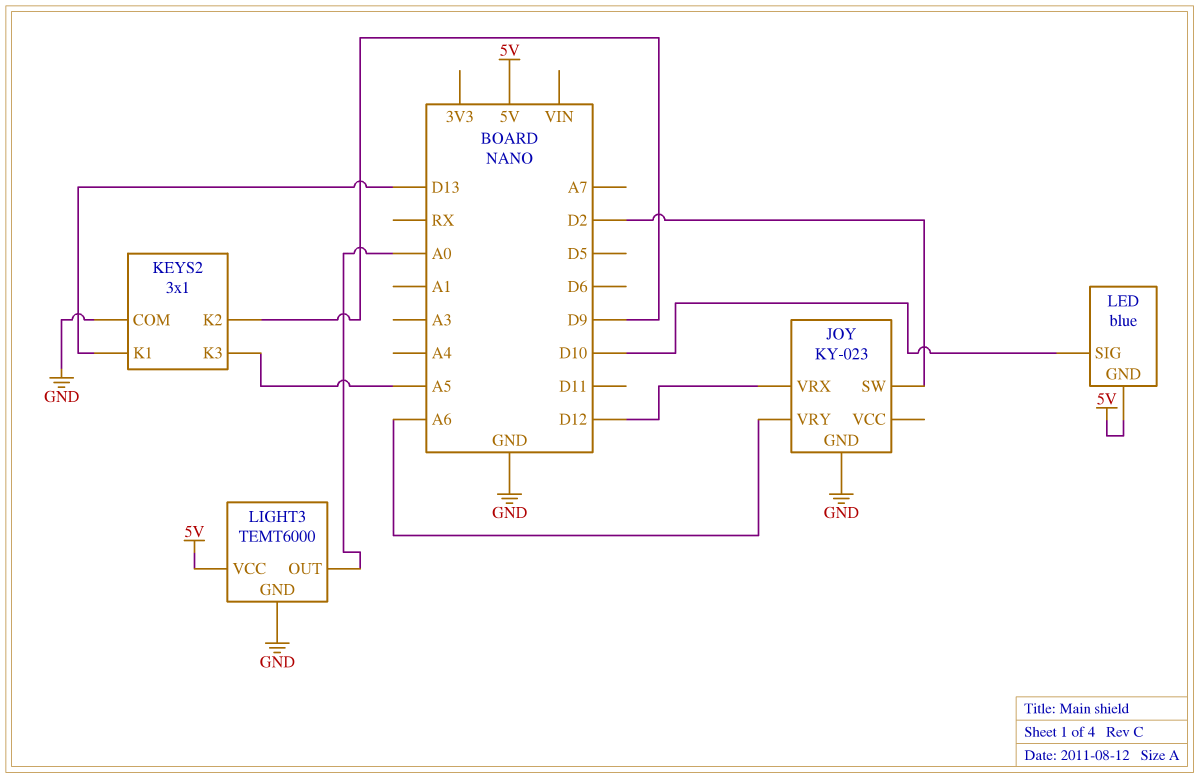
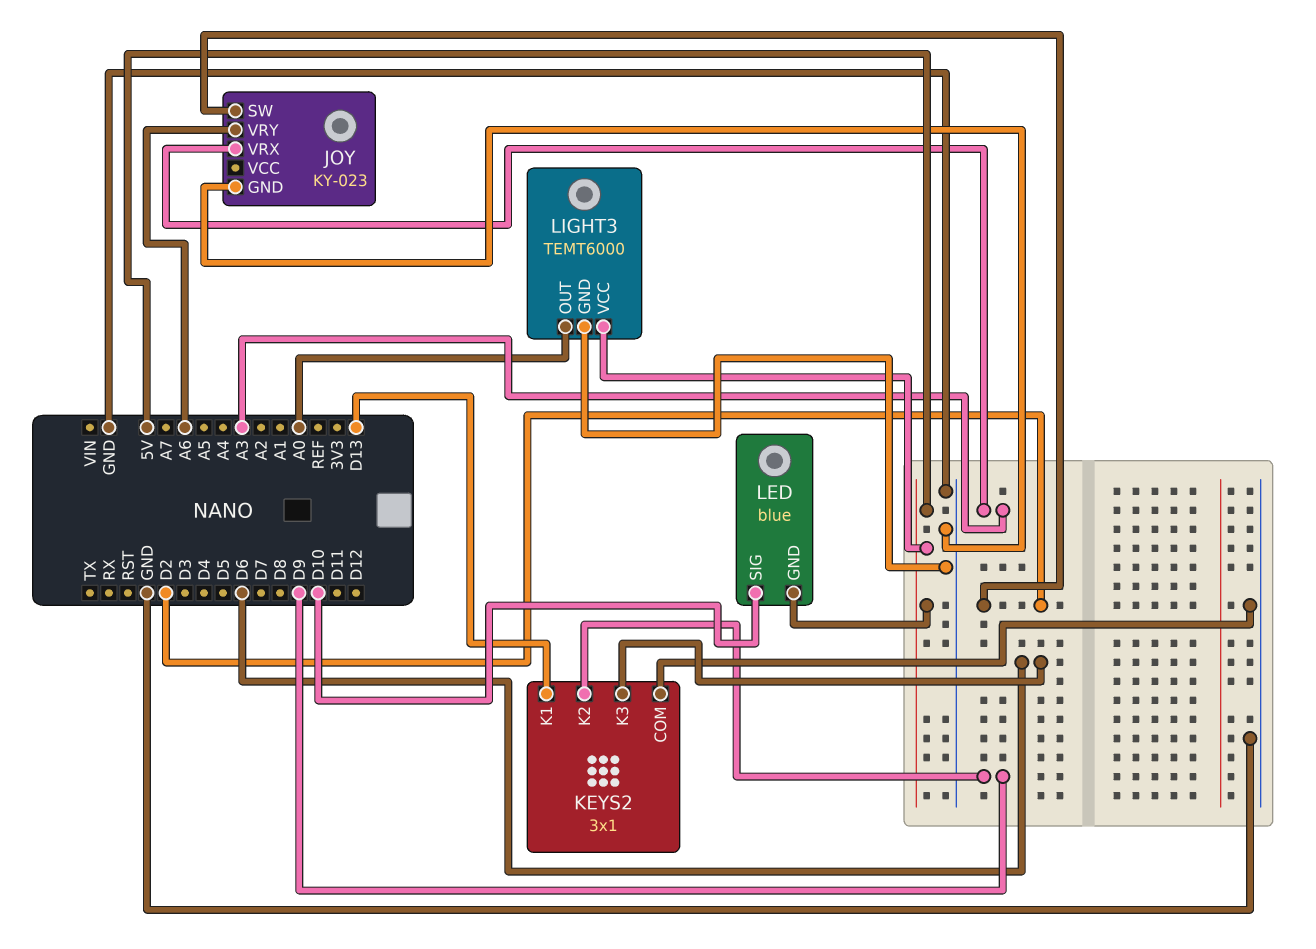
JOY pin VRX: D12 -> A3
KEYS2 pin K3: A5 -> D6

